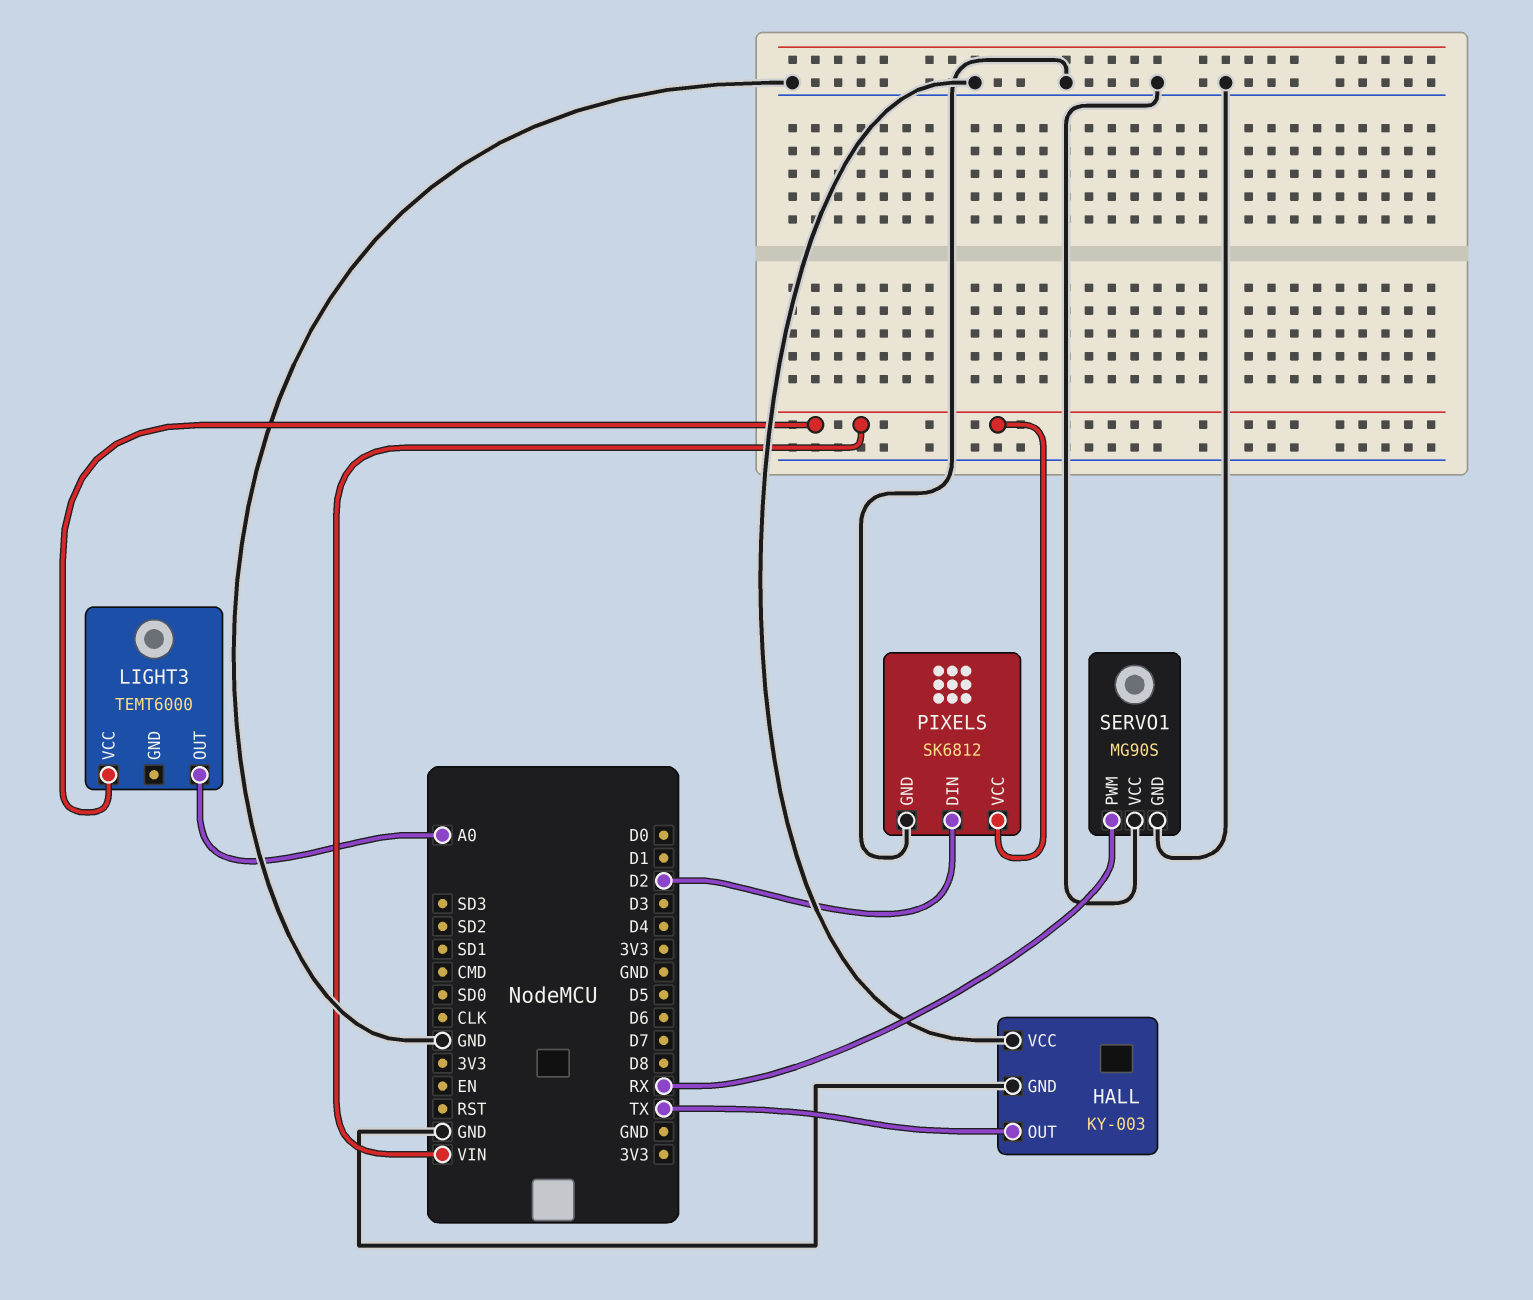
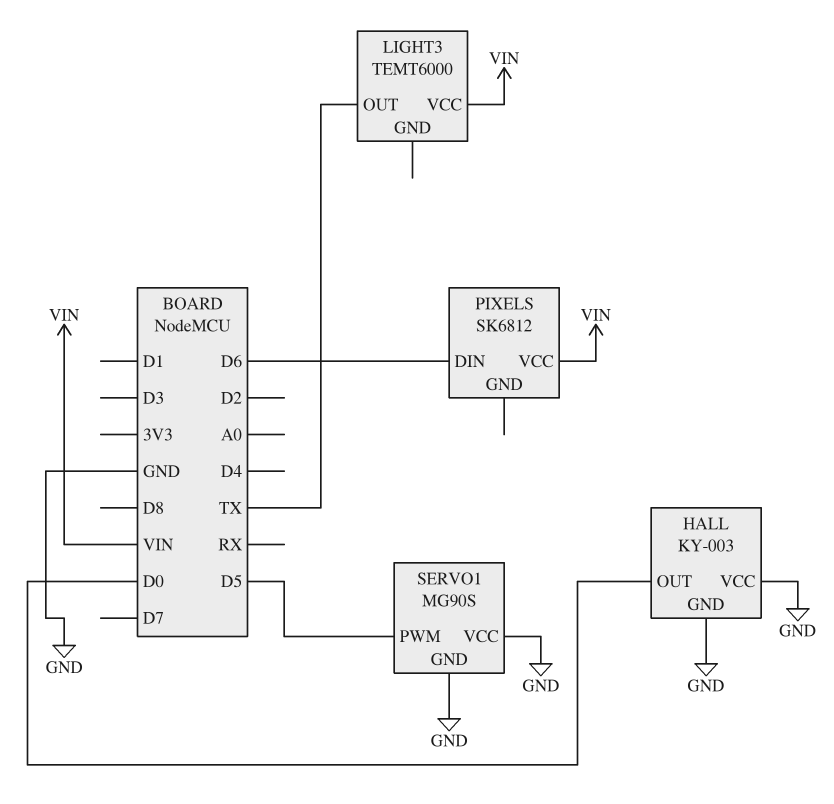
HALL pin OUT: TX -> D0
LIGHT3 pin OUT: A0 -> TX
PIXELS pin DIN: D2 -> D6
PIXELS pin GND: GND -> none
SERVO1 pin PWM: RX -> D5

